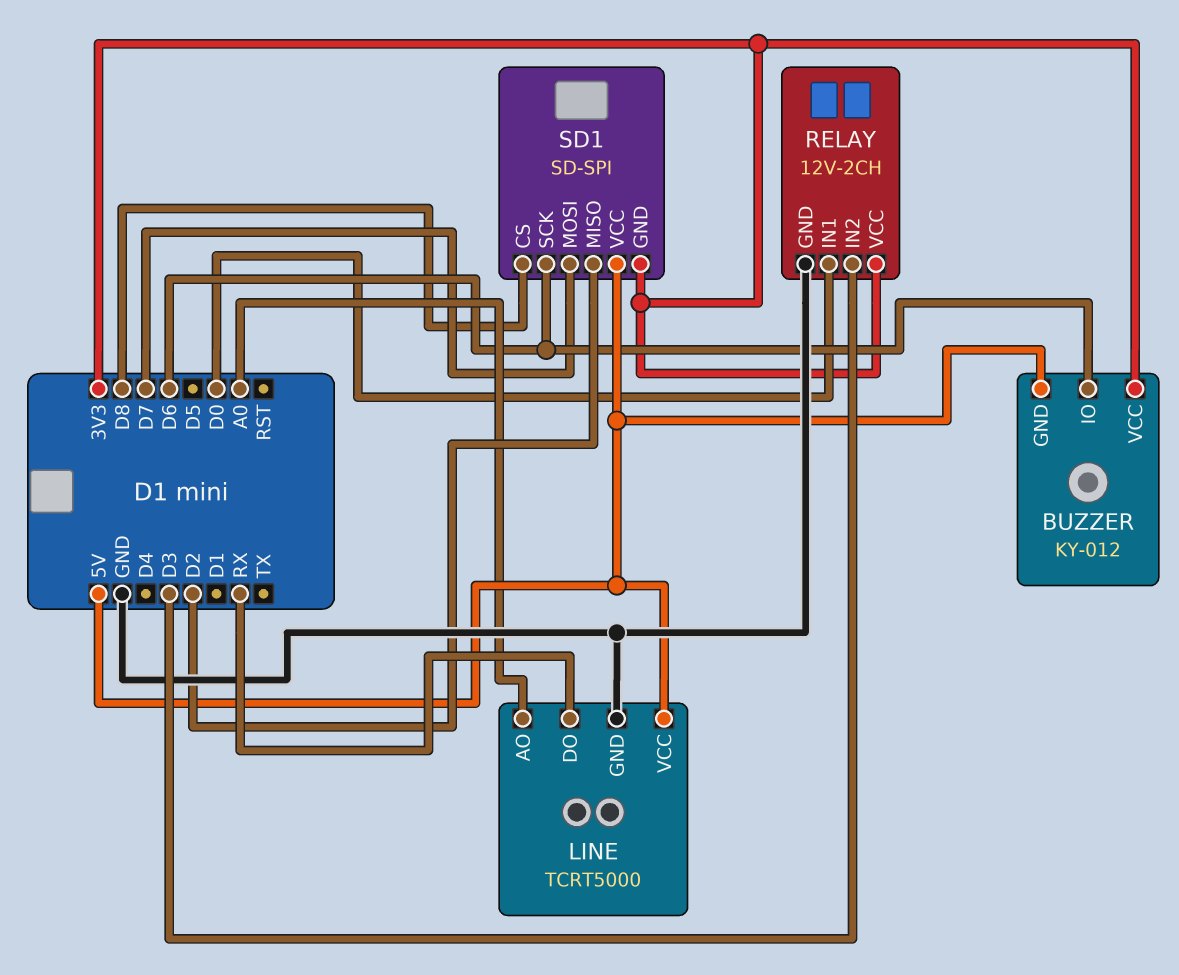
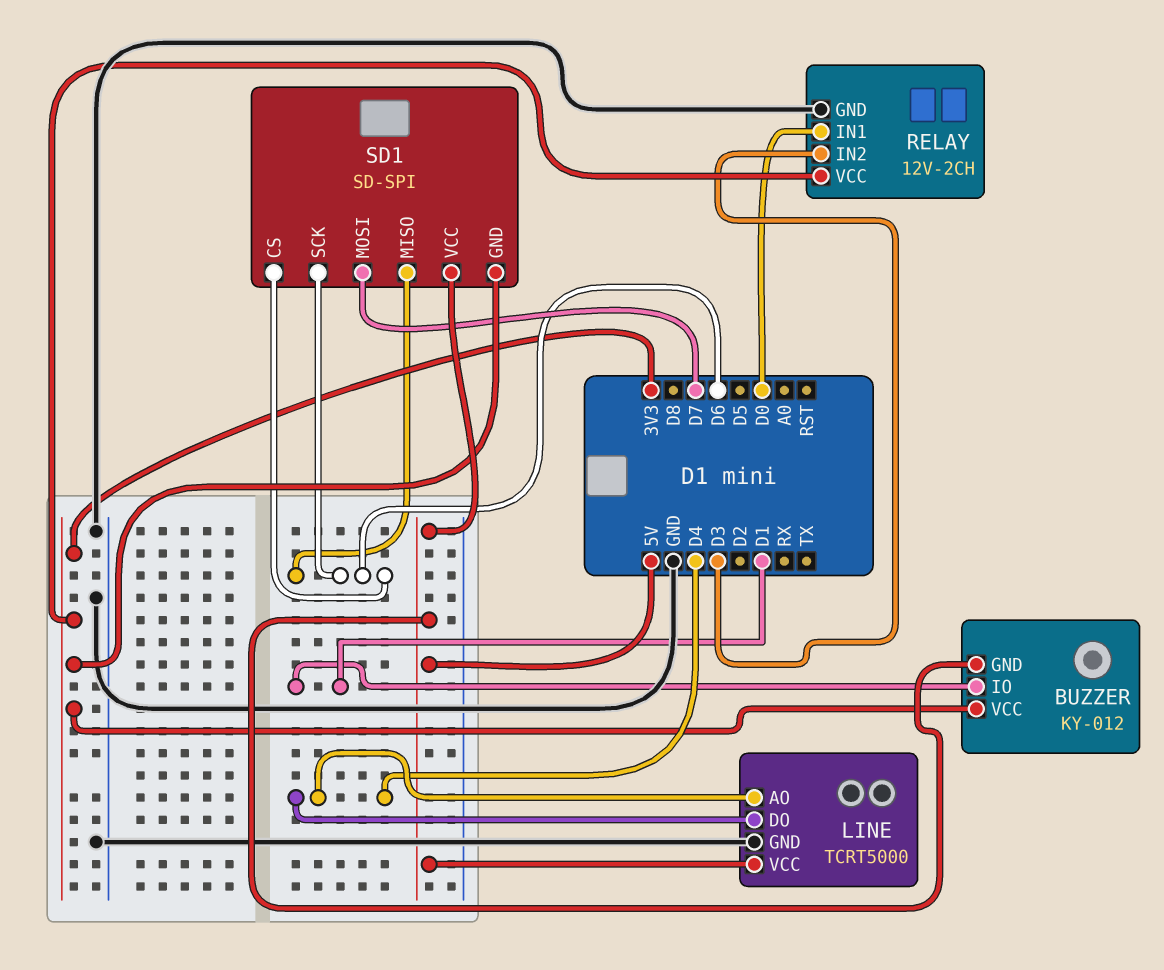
BUZZER pin IO: D6 -> D1
LINE pin AO: A0 -> D4
LINE pin DO: RX -> D4
SD1 pin CS: D8 -> D6
SD1 pin MISO: D2 -> D6

